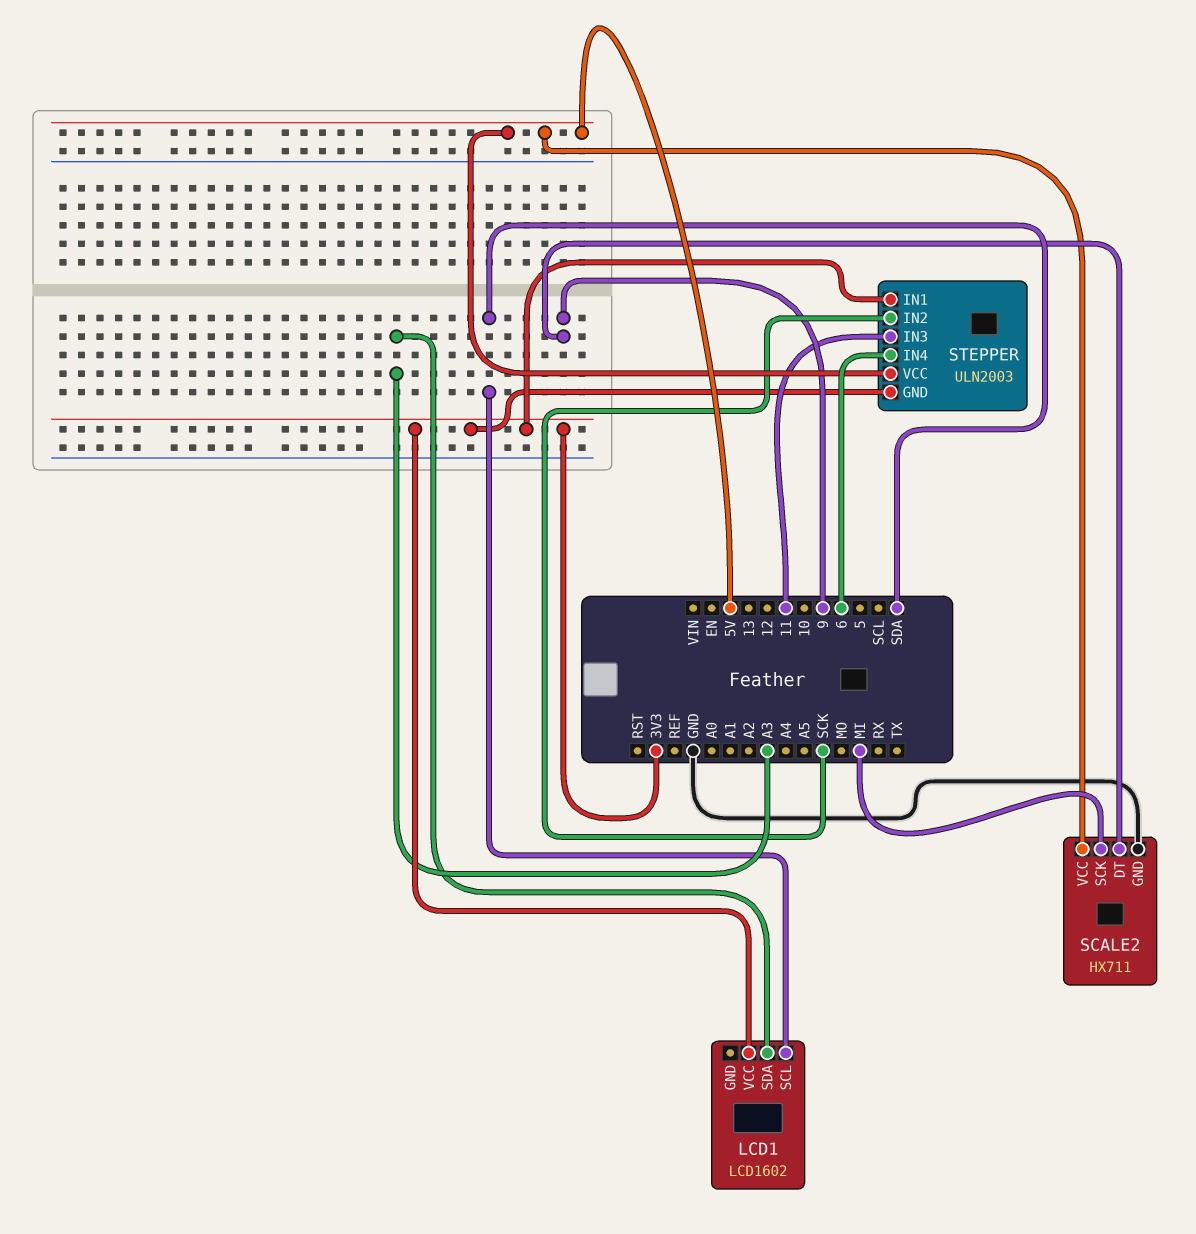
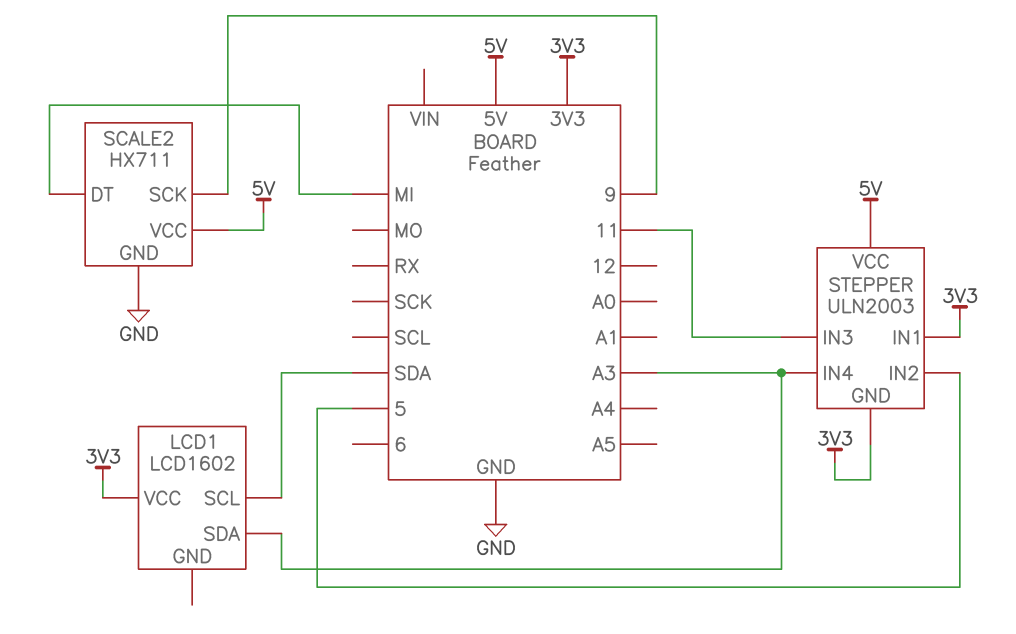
SCALE2 pin DT: 9 -> MI
SCALE2 pin SCK: MI -> 9
STEPPER pin IN2: SCK -> 5
STEPPER pin IN4: 6 -> A3

